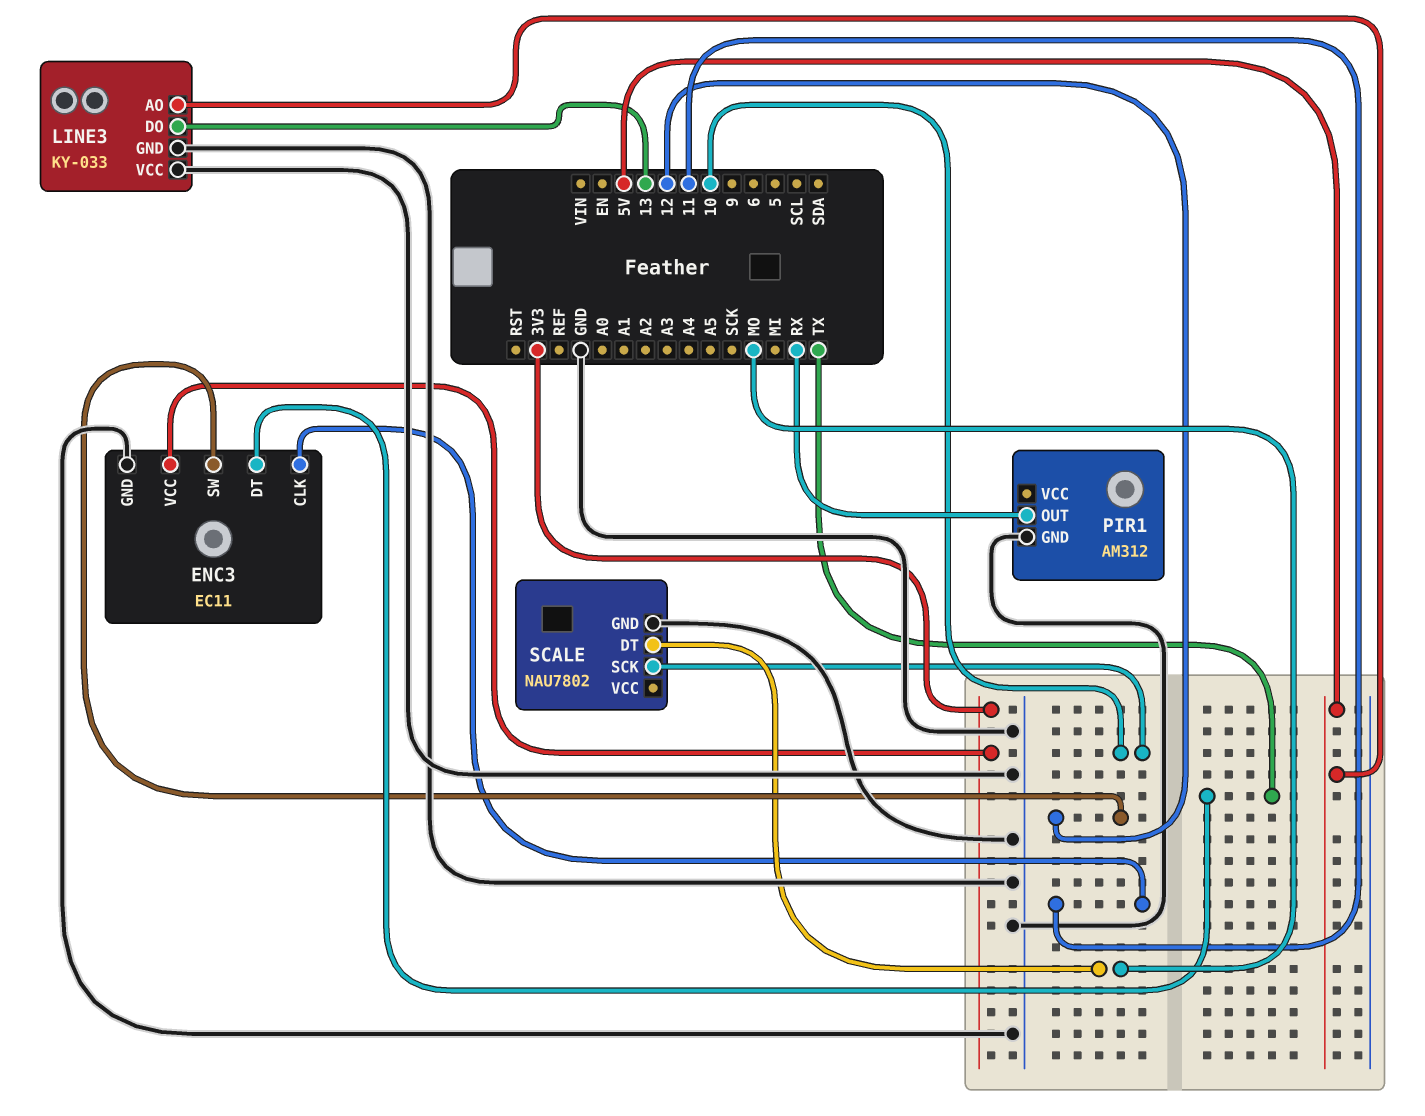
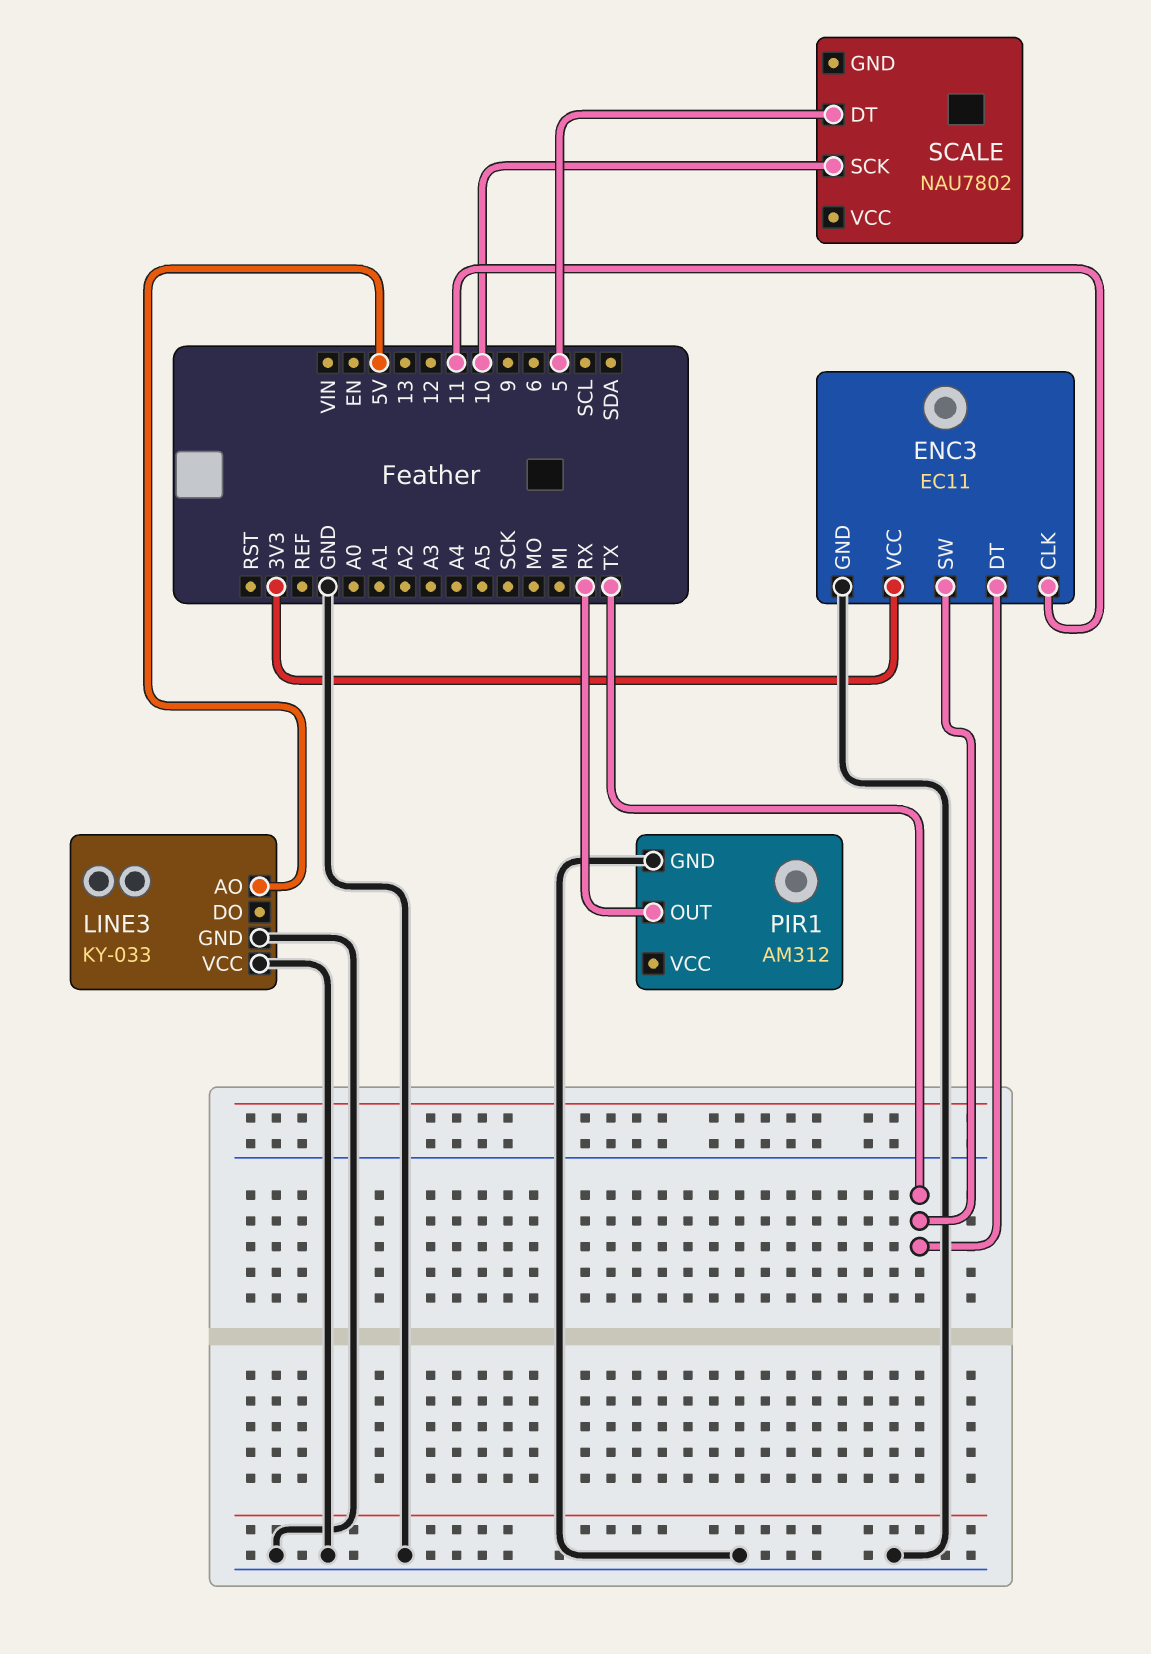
ENC3 pin SW: 12 -> TX
LINE3 pin DO: 13 -> none
SCALE pin DT: MO -> 5
SCALE pin GND: GND -> none

